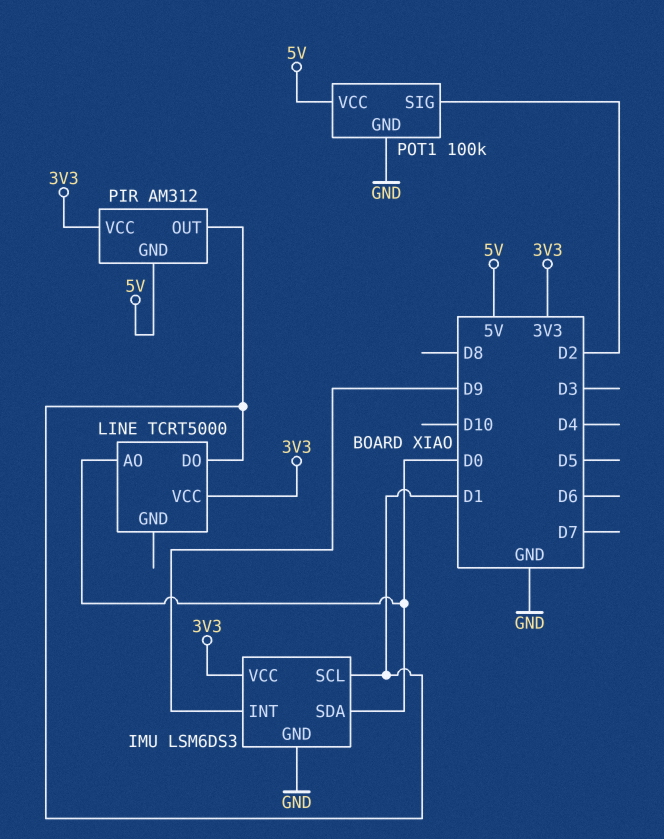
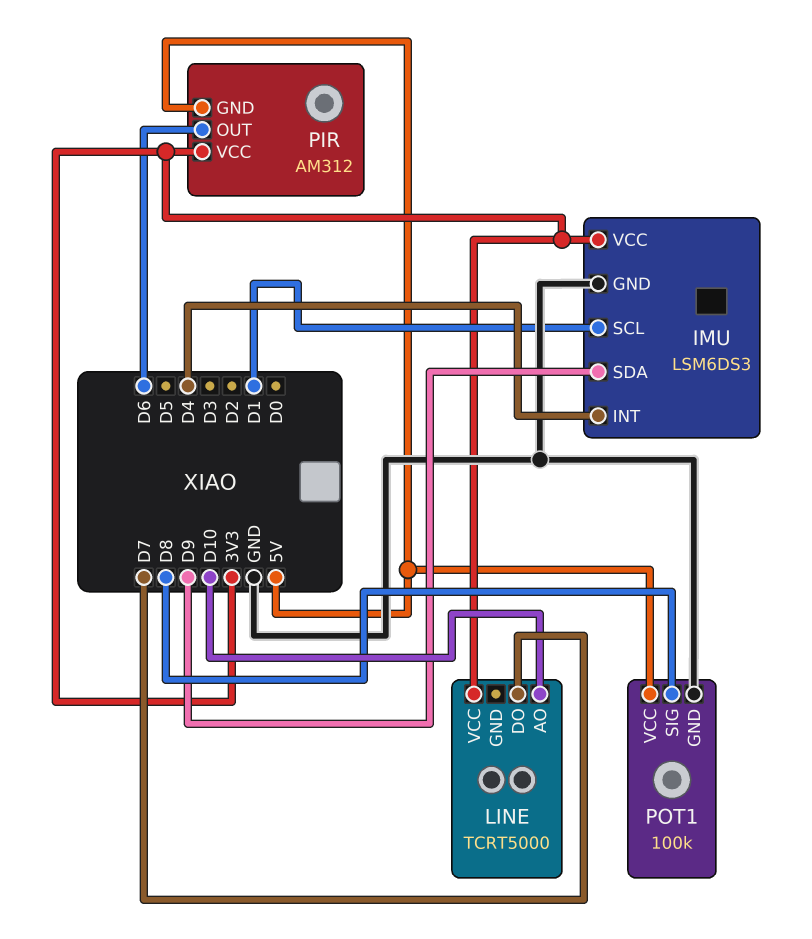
IMU pin INT: D9 -> D4
IMU pin SDA: D0 -> D9
LINE pin AO: D0 -> D10
LINE pin DO: D1 -> D7
PIR pin OUT: D1 -> D6
POT1 pin SIG: D2 -> D8

